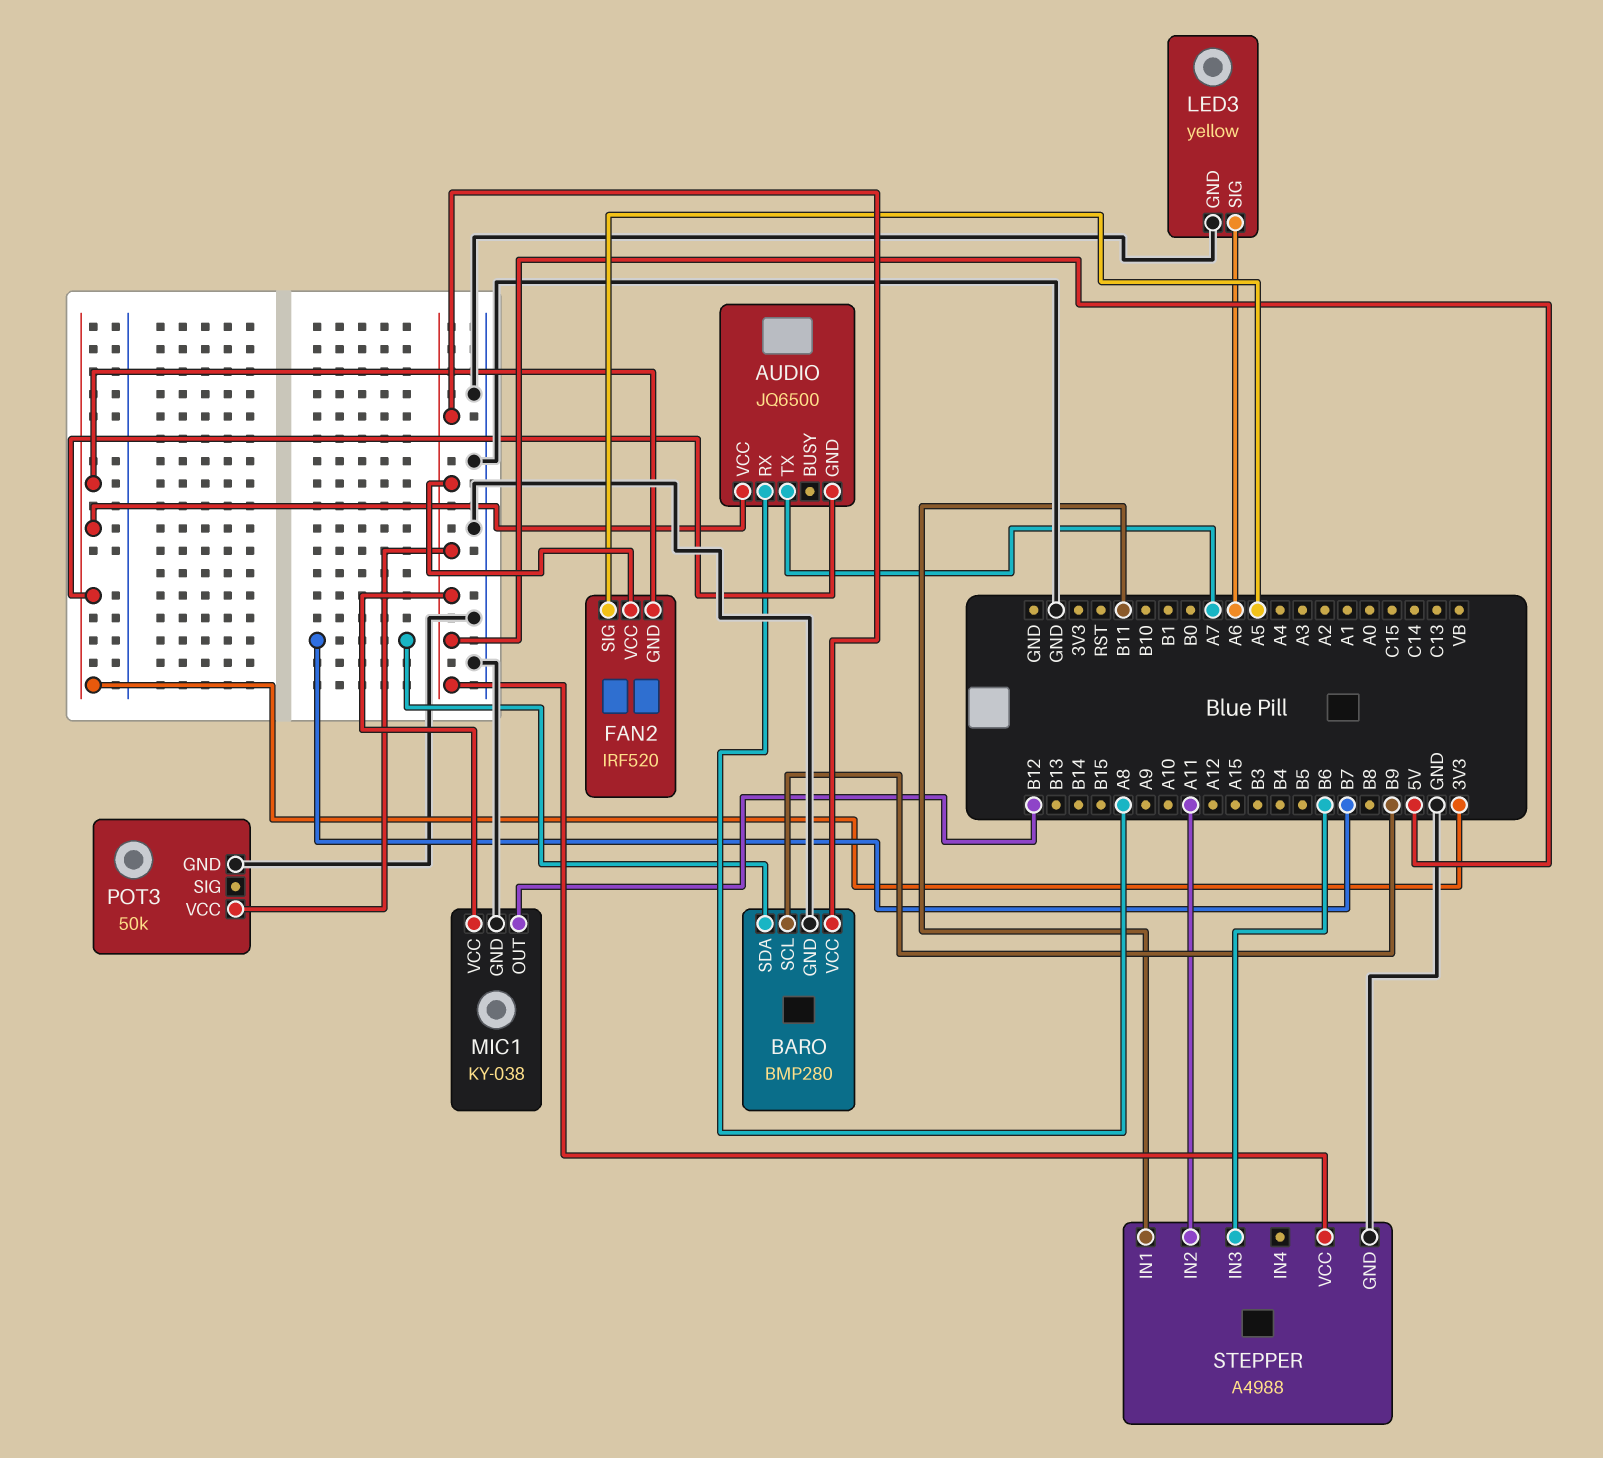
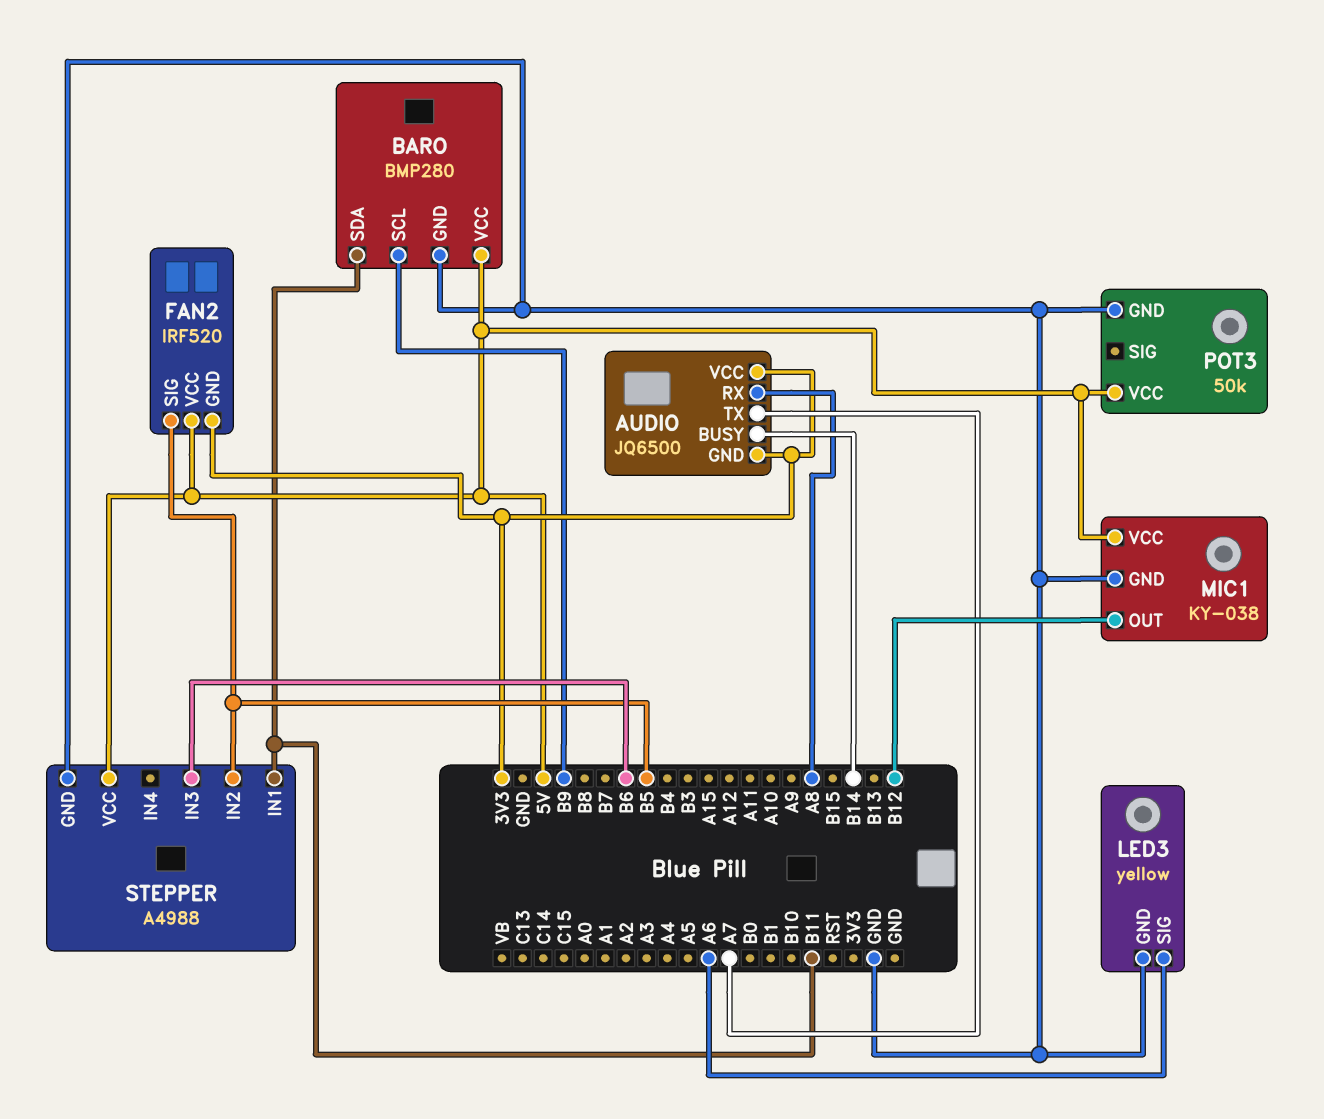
AUDIO pin BUSY: none -> B14
BARO pin SDA: B7 -> B11
FAN2 pin SIG: A5 -> B5
STEPPER pin IN2: A11 -> B5

